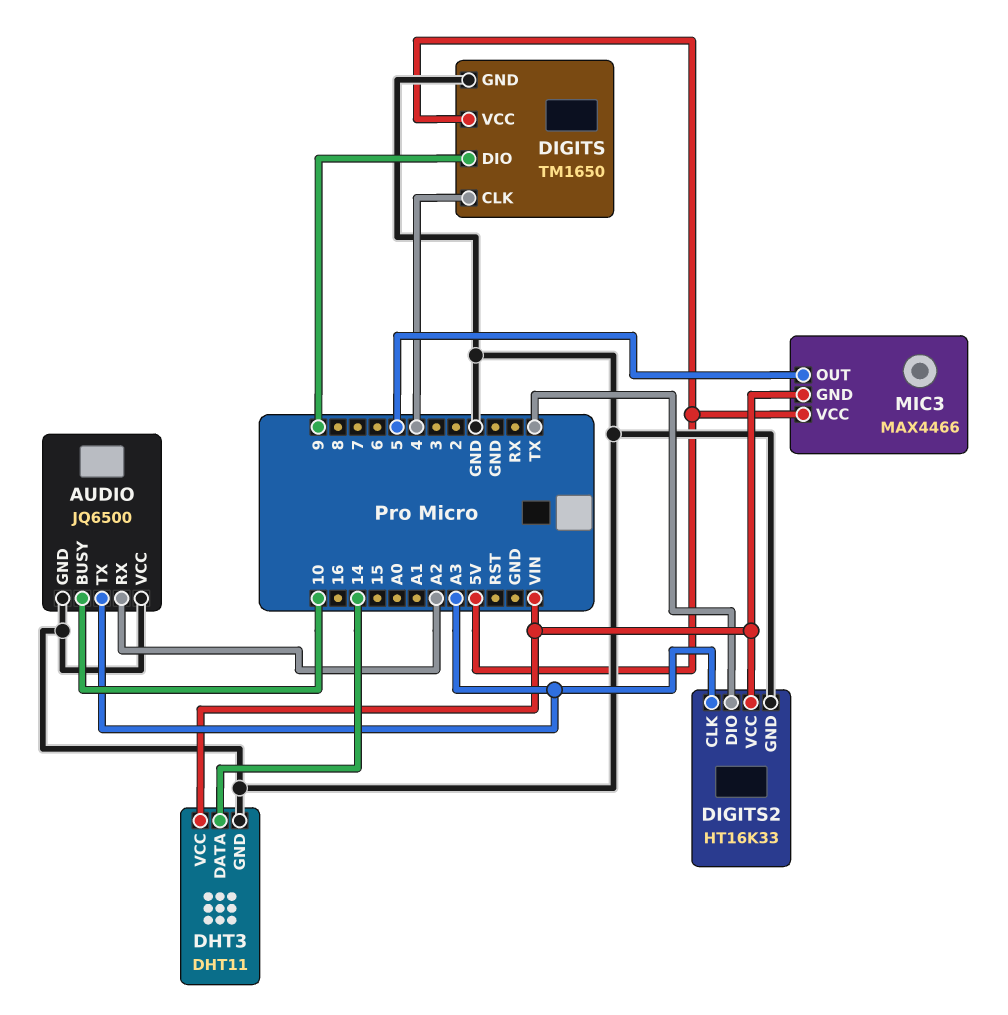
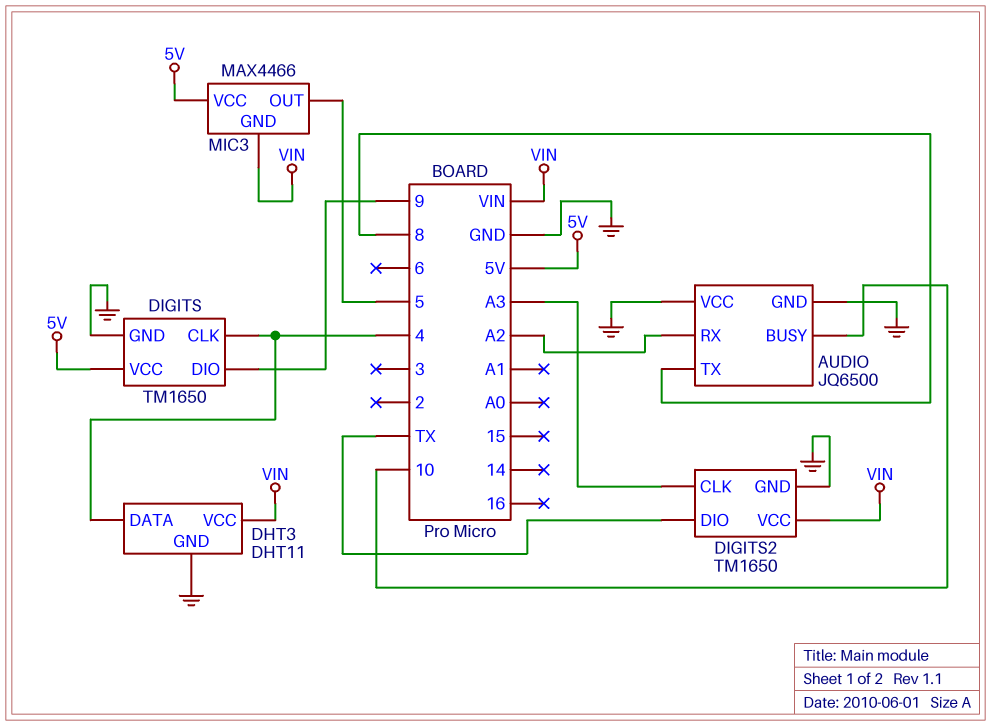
AUDIO pin TX: A3 -> 8
DHT3 pin DATA: 14 -> 4
DIGITS2: HT16K33 -> TM1650

